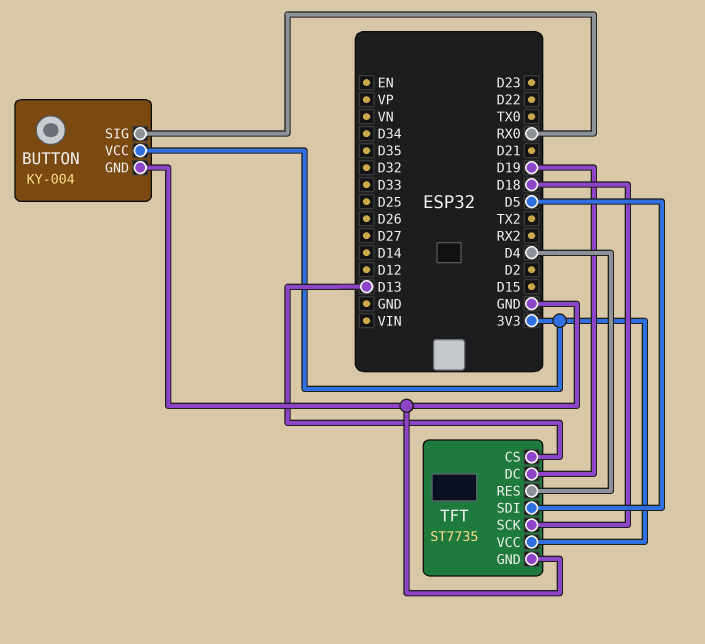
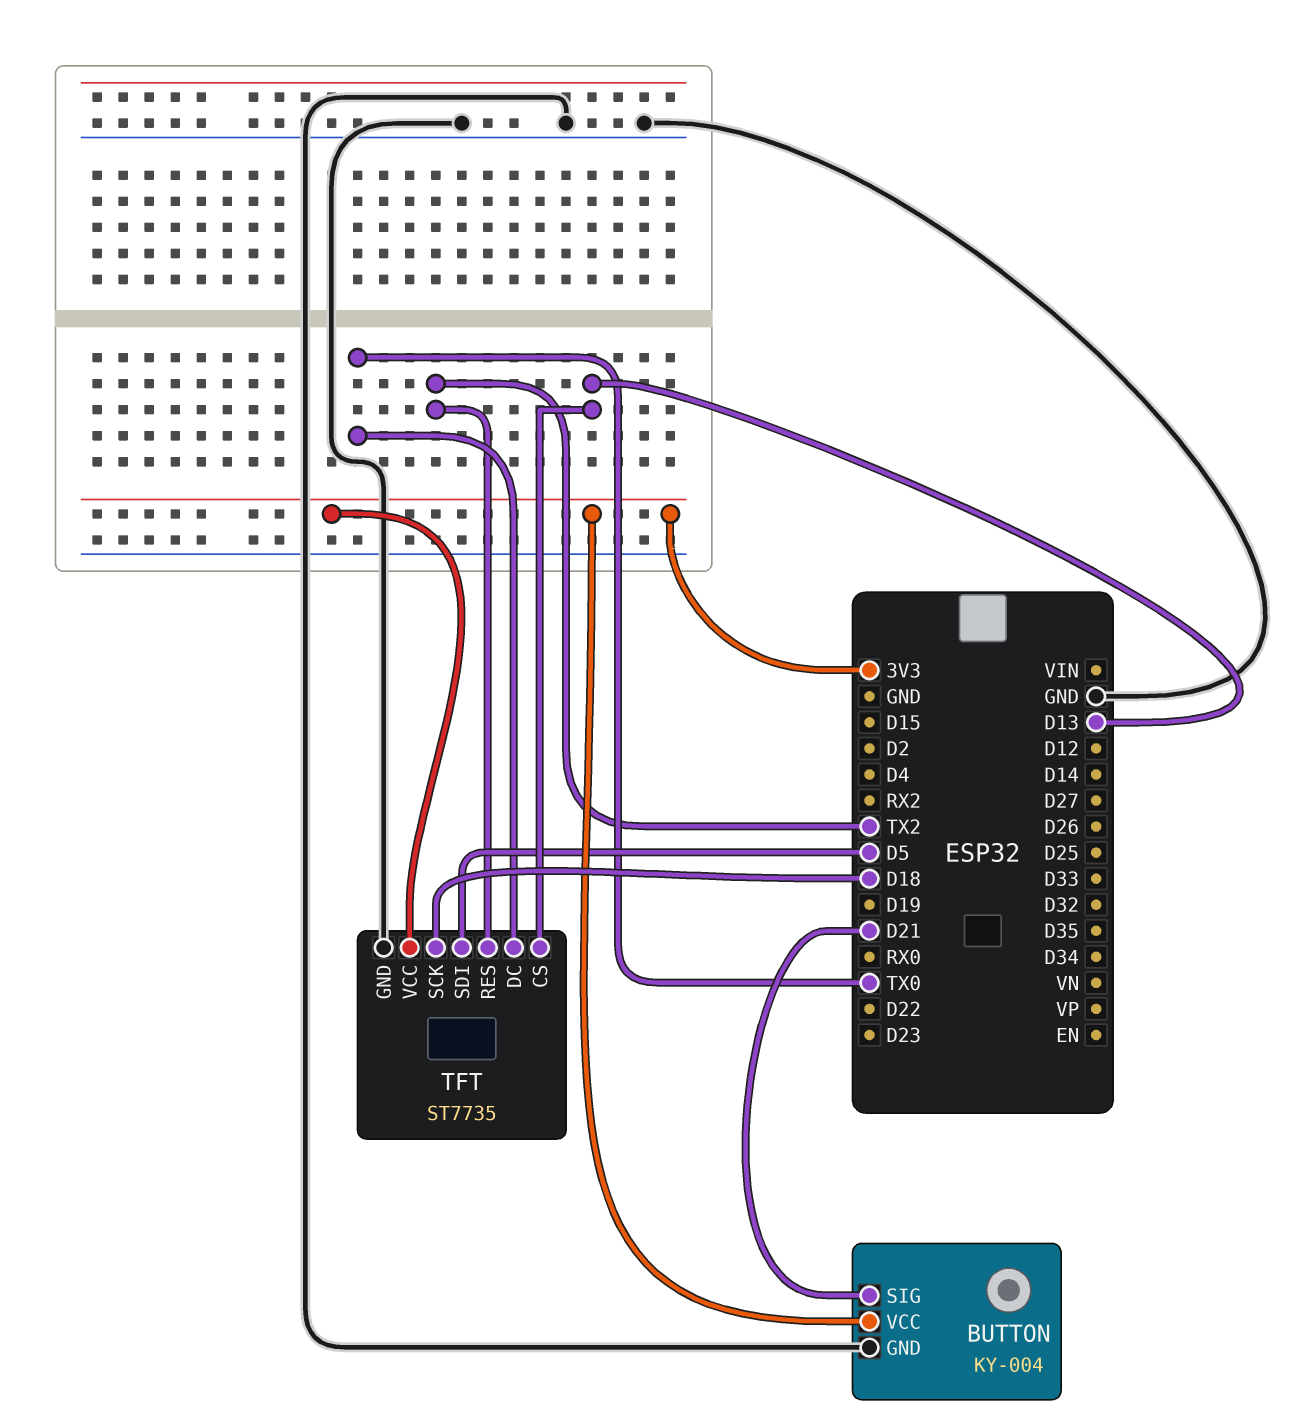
BUTTON pin SIG: RX0 -> D21
TFT pin DC: D19 -> TX0
TFT pin RES: D4 -> TX2

